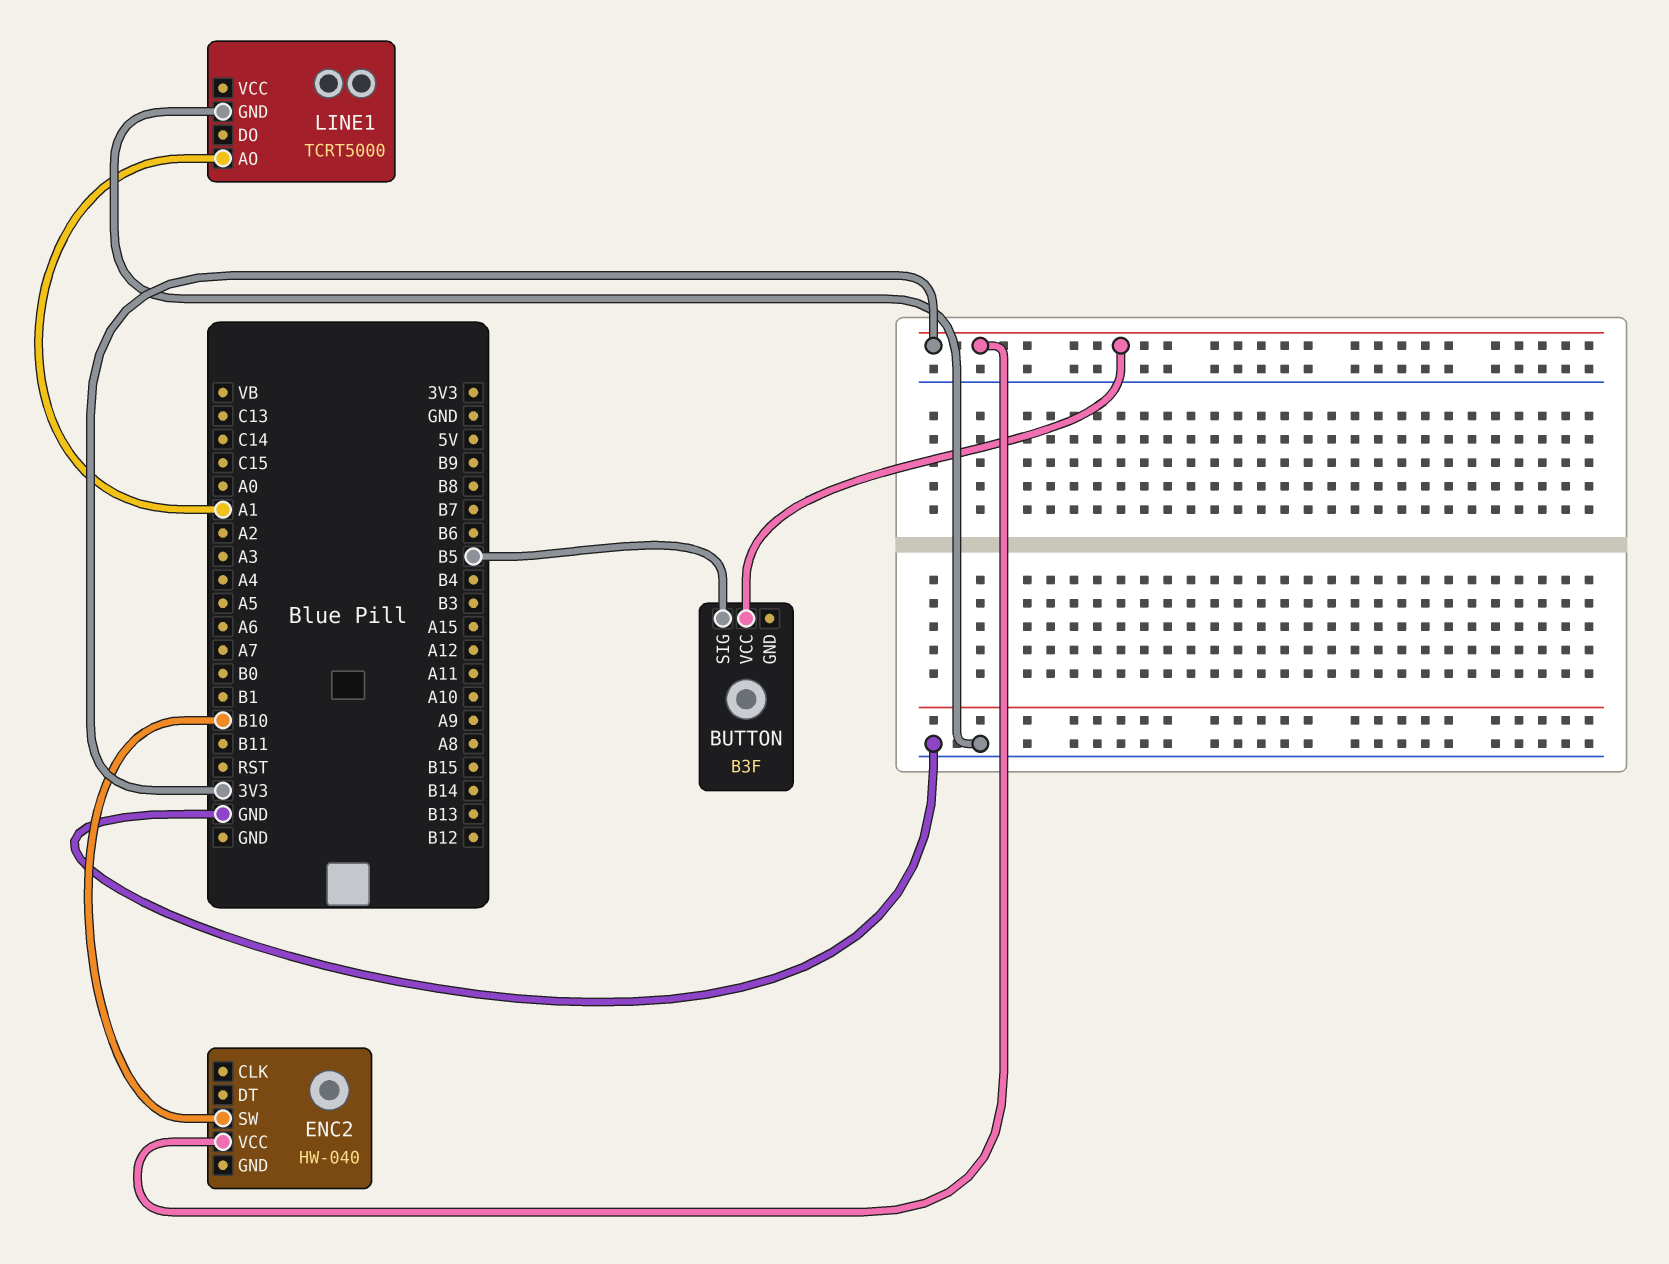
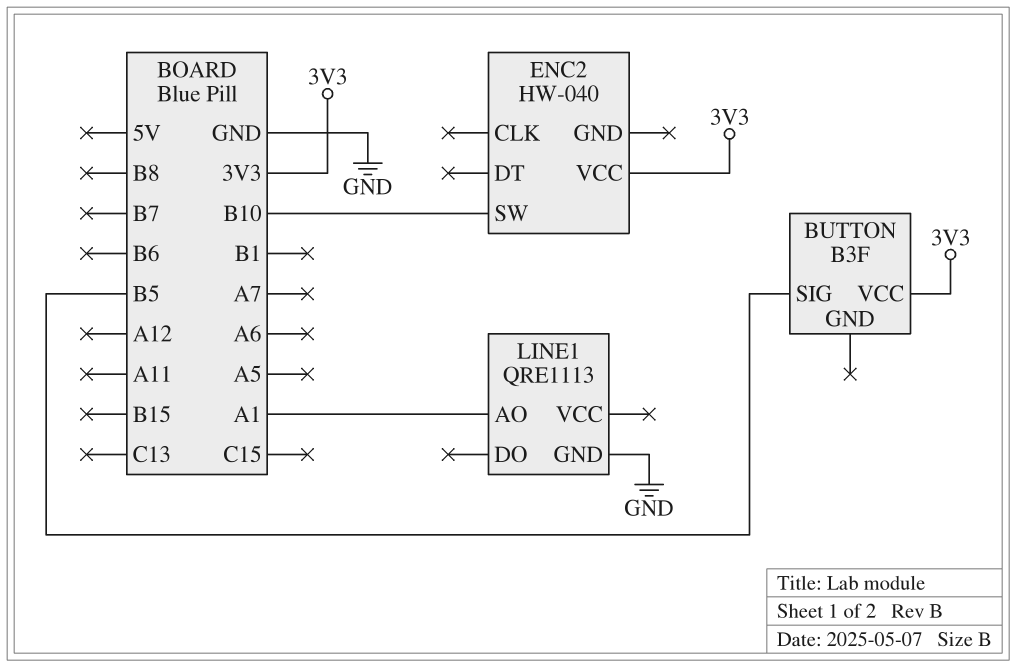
LINE1: TCRT5000 -> QRE1113

